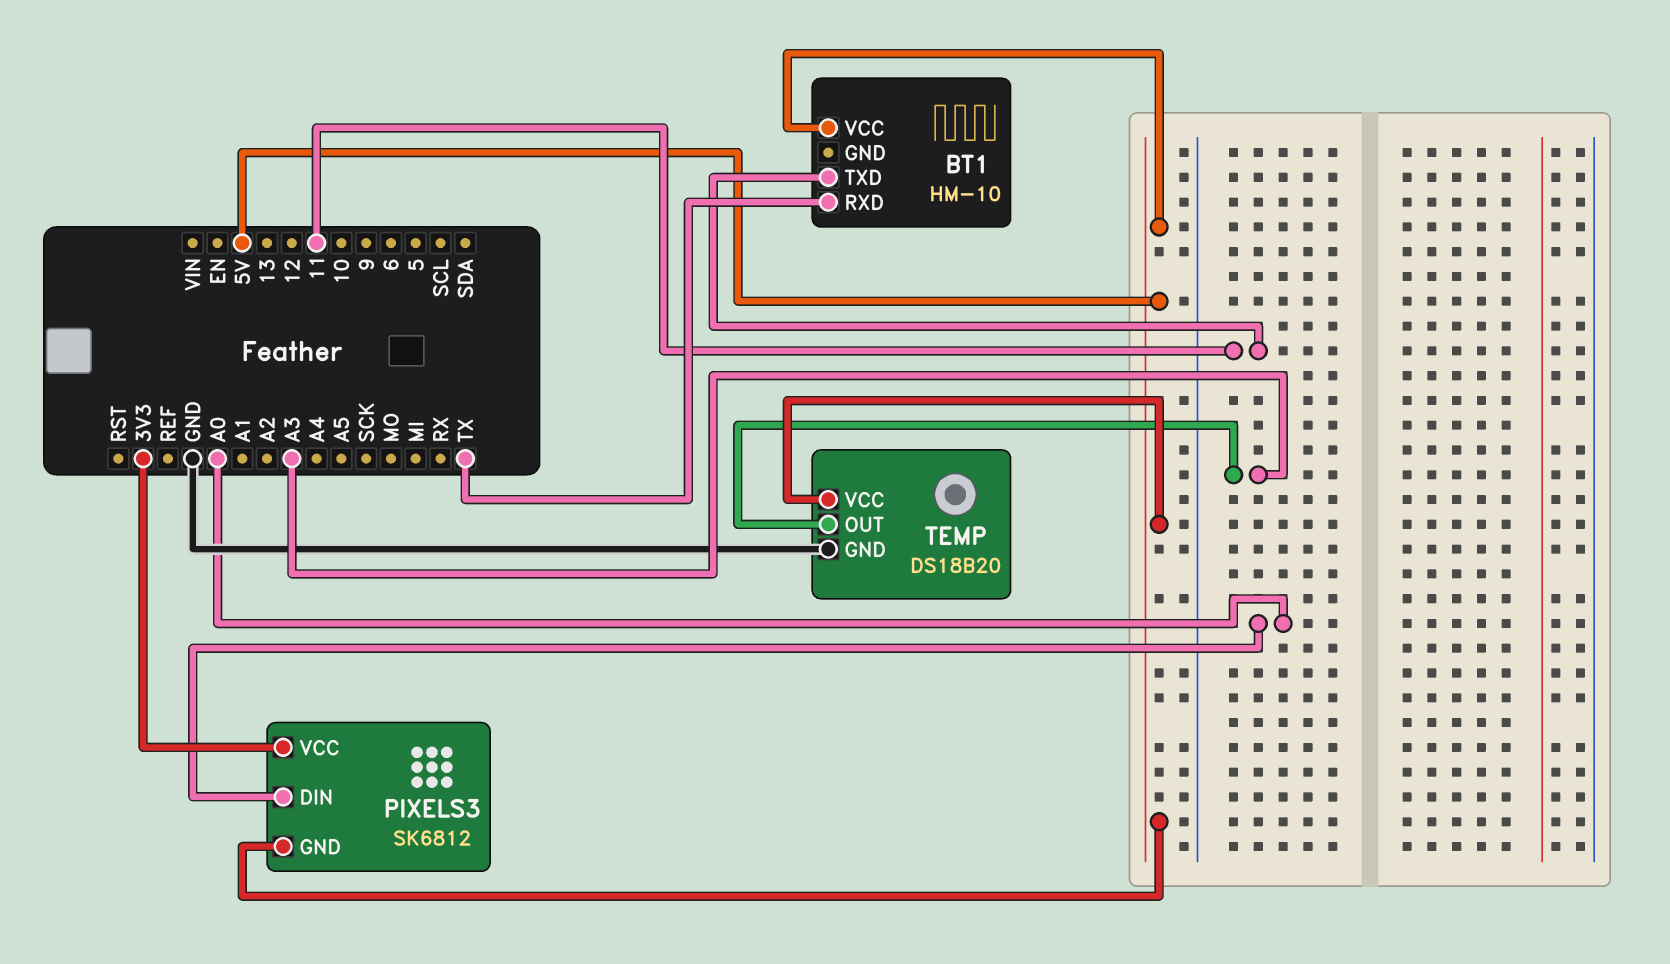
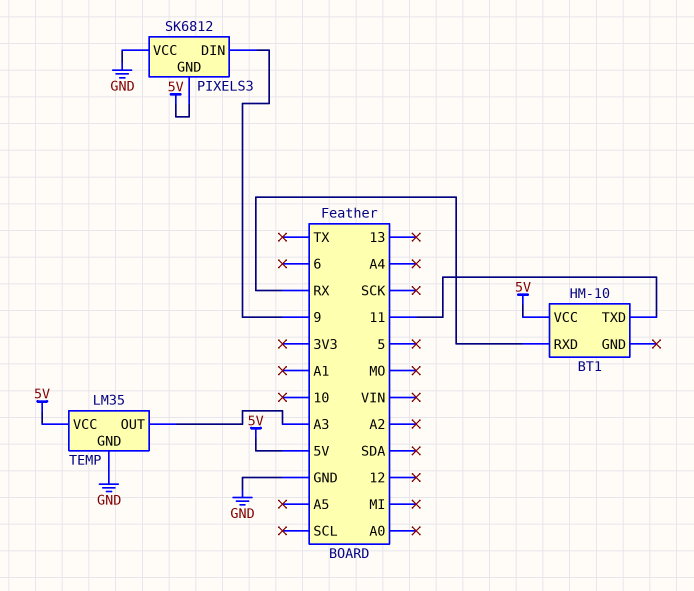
BT1 pin RXD: TX -> RX
PIXELS3 pin DIN: A0 -> 9
PIXELS3 pin VCC: 3V3 -> GND
TEMP: DS18B20 -> LM35

